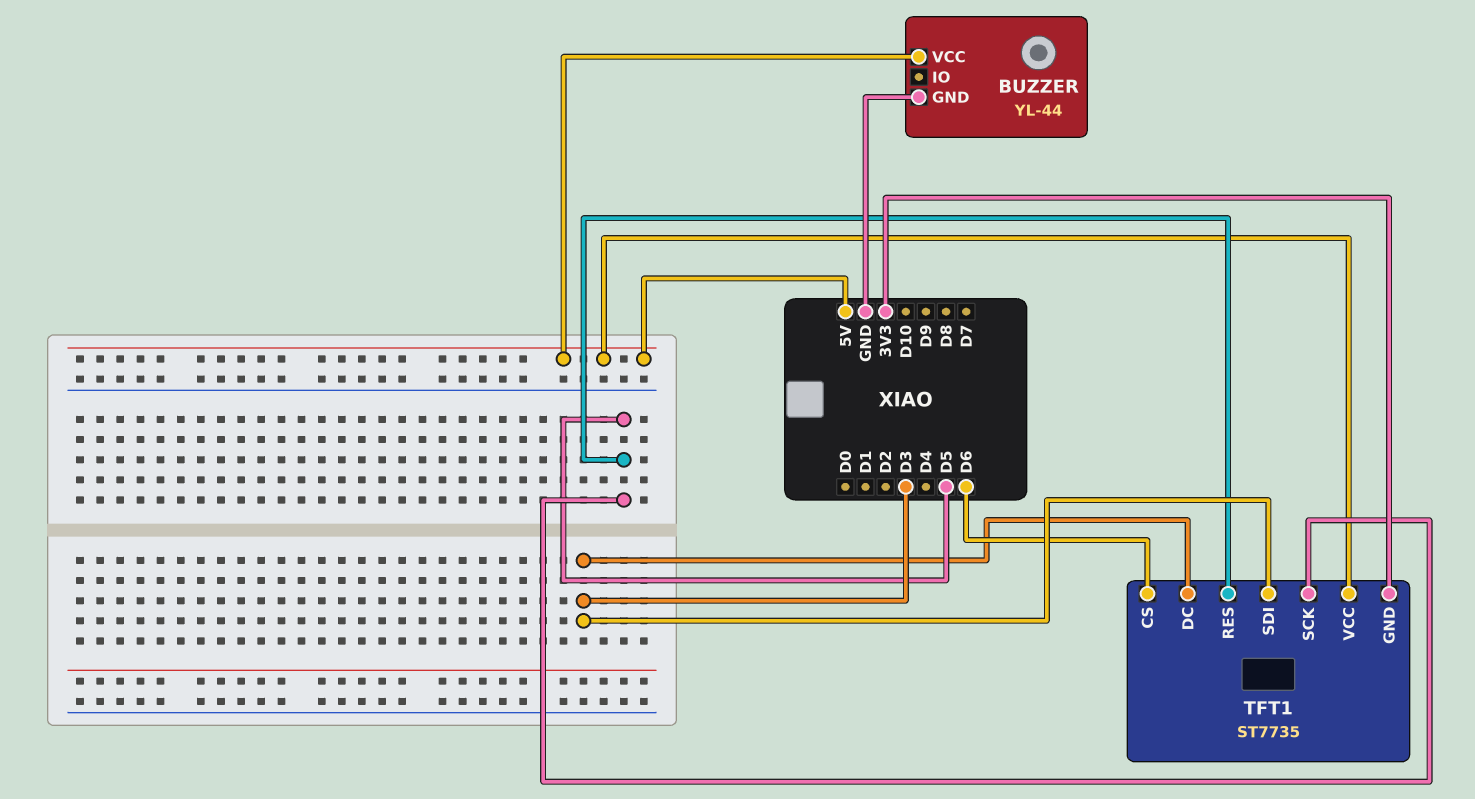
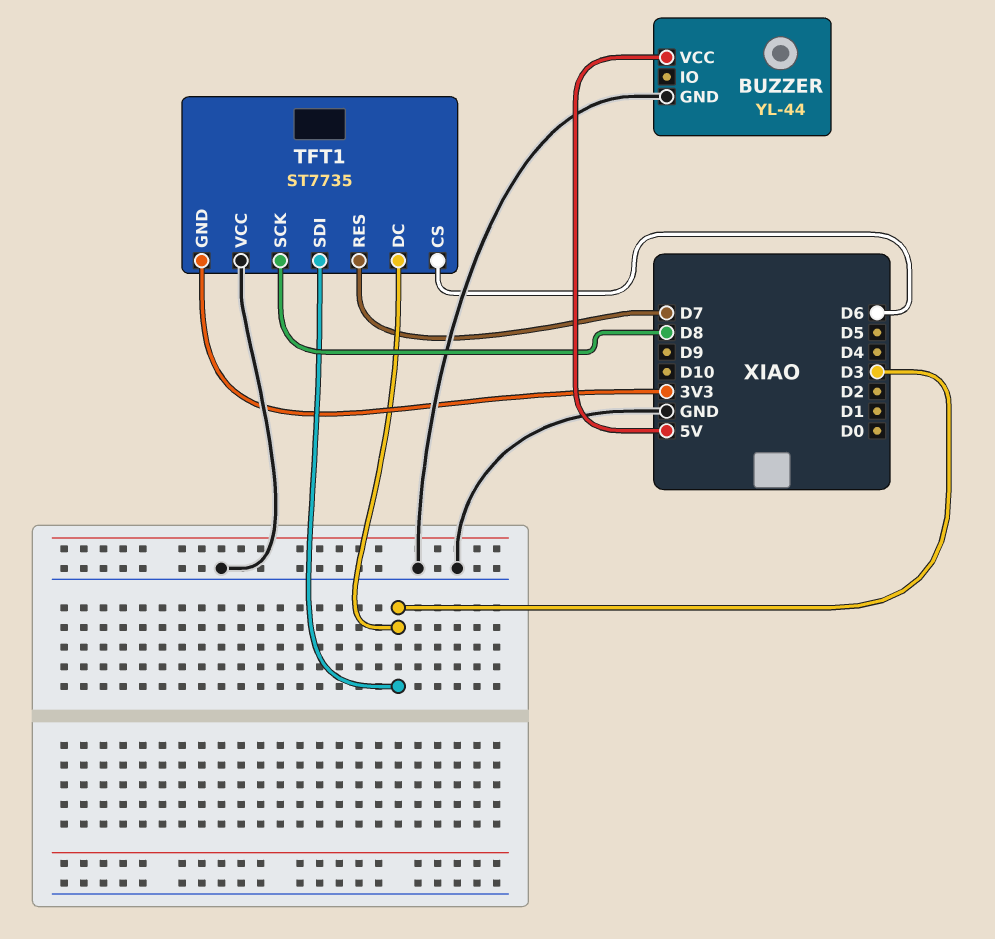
TFT1 pin RES: D5 -> D7
TFT1 pin SCK: D5 -> D8
TFT1 pin VCC: 5V -> GND

